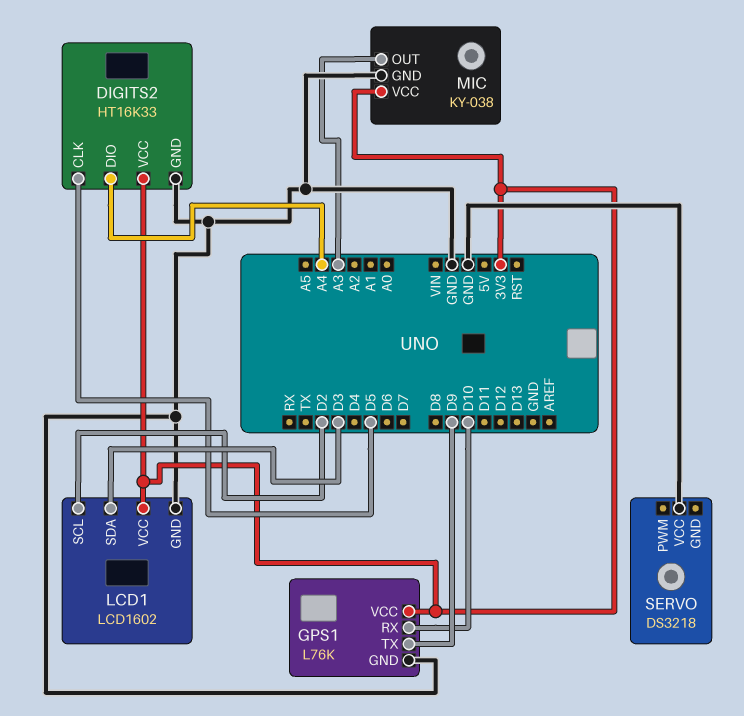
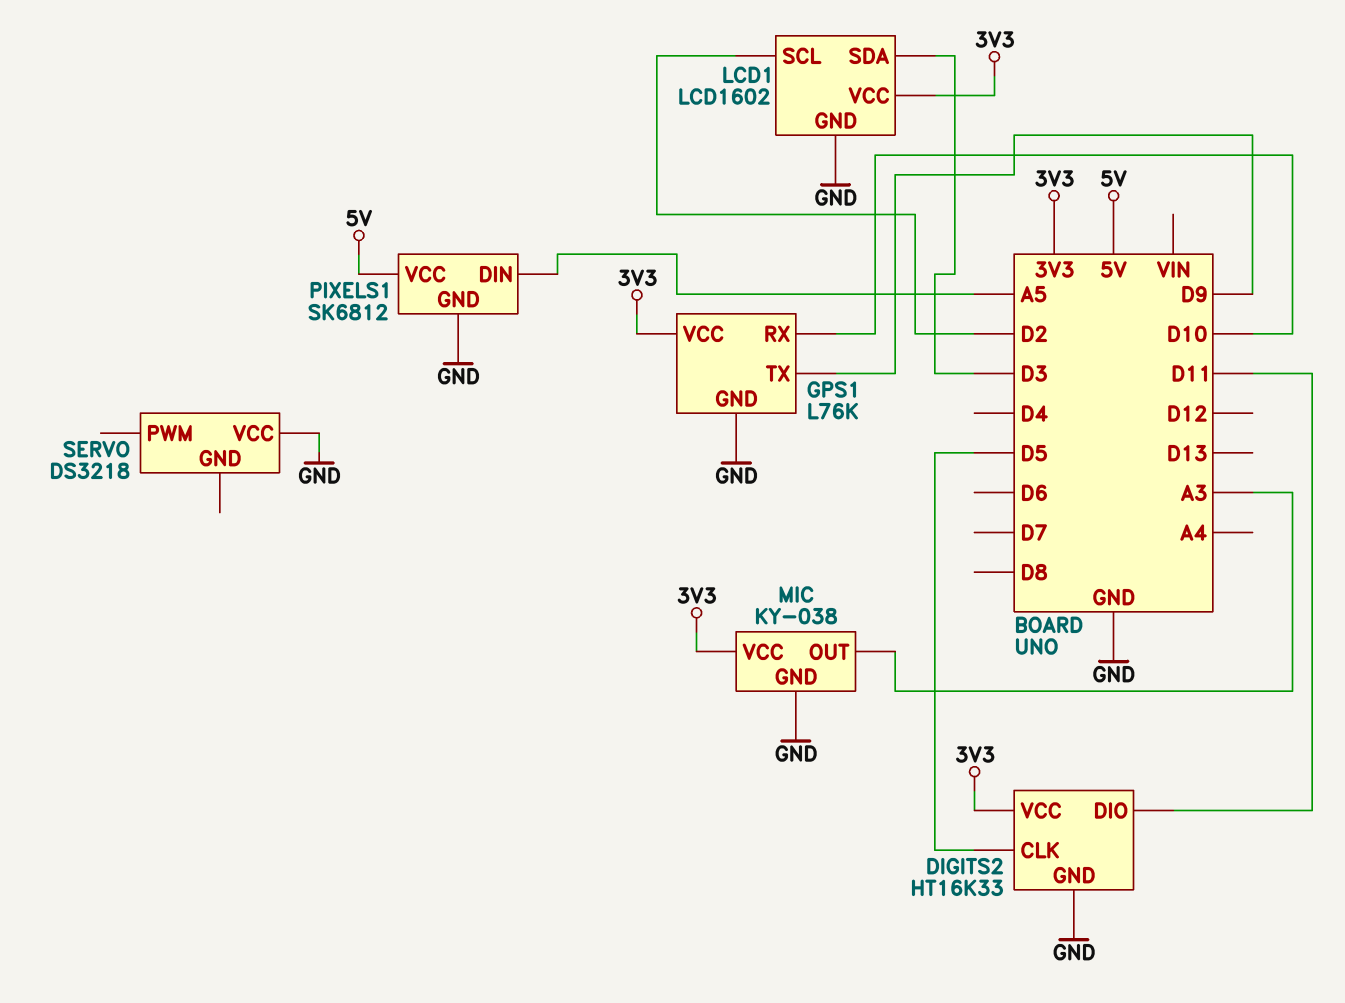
DIGITS2 pin DIO: A4 -> D11
PIXELS1: none -> SK6812
PIXELS1 pin DIN: none -> A5
PIXELS1 pin GND: none -> GND
PIXELS1 pin VCC: none -> 5V

